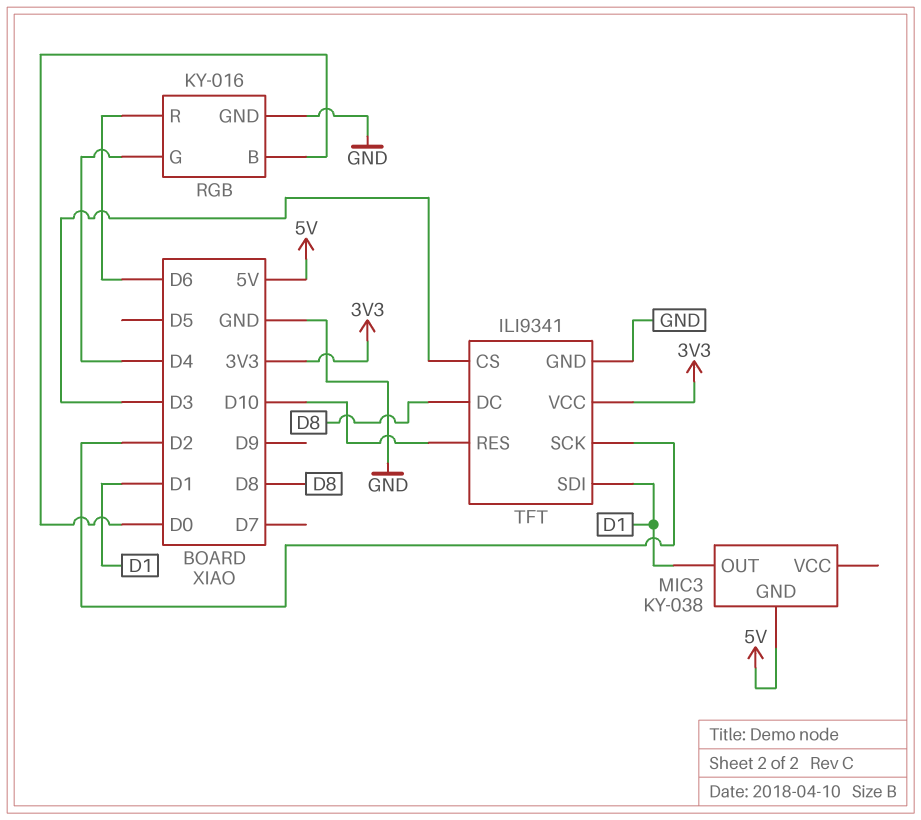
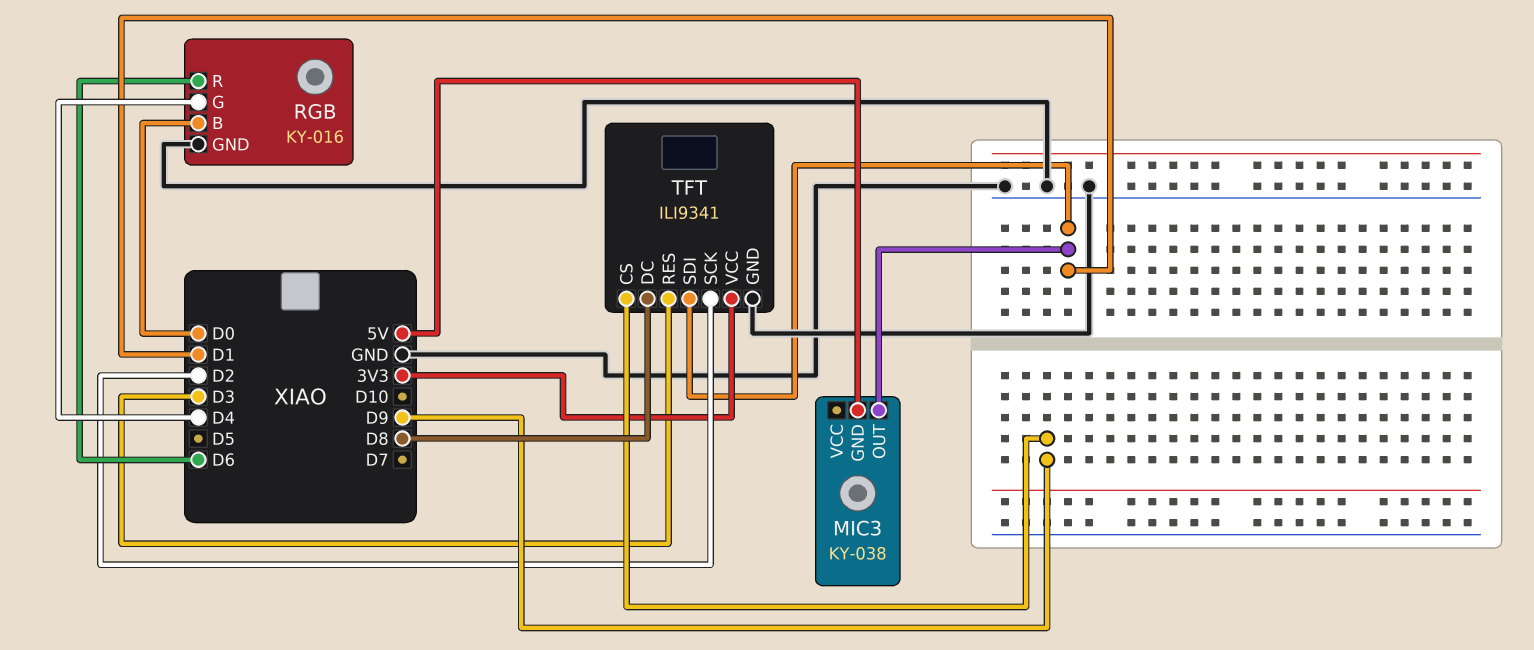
TFT pin CS: D3 -> D9
TFT pin RES: D10 -> D3

